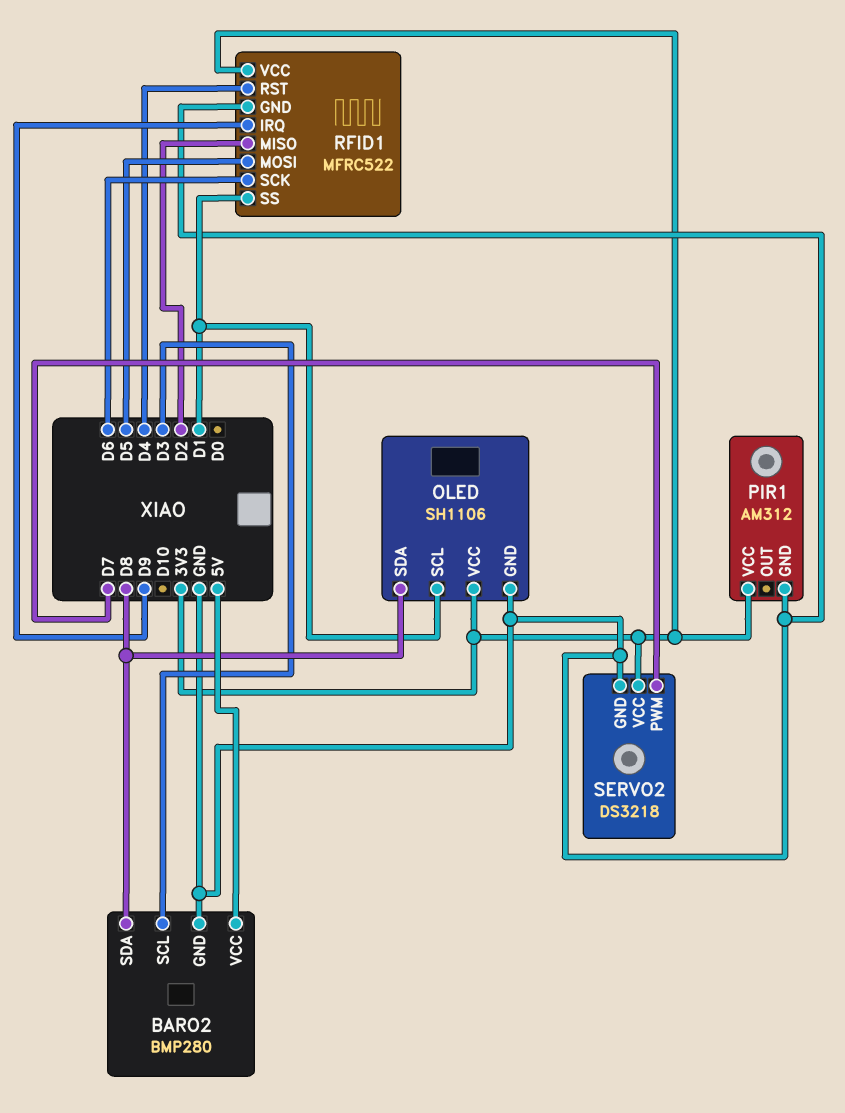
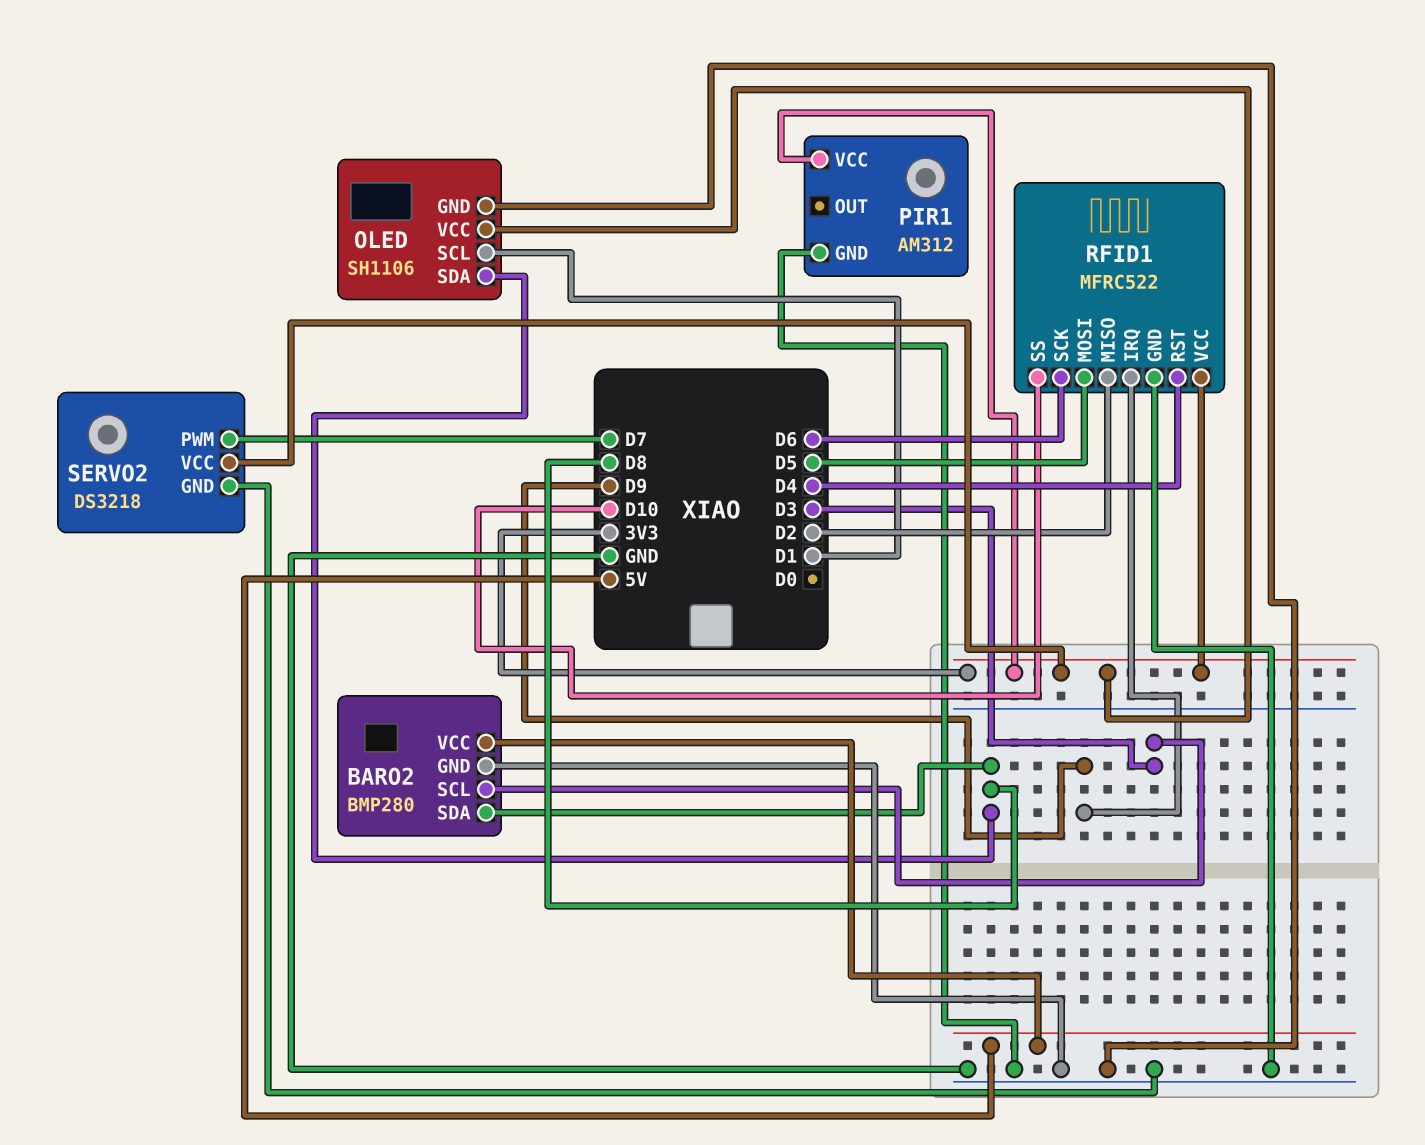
RFID1 pin SS: D1 -> D10

